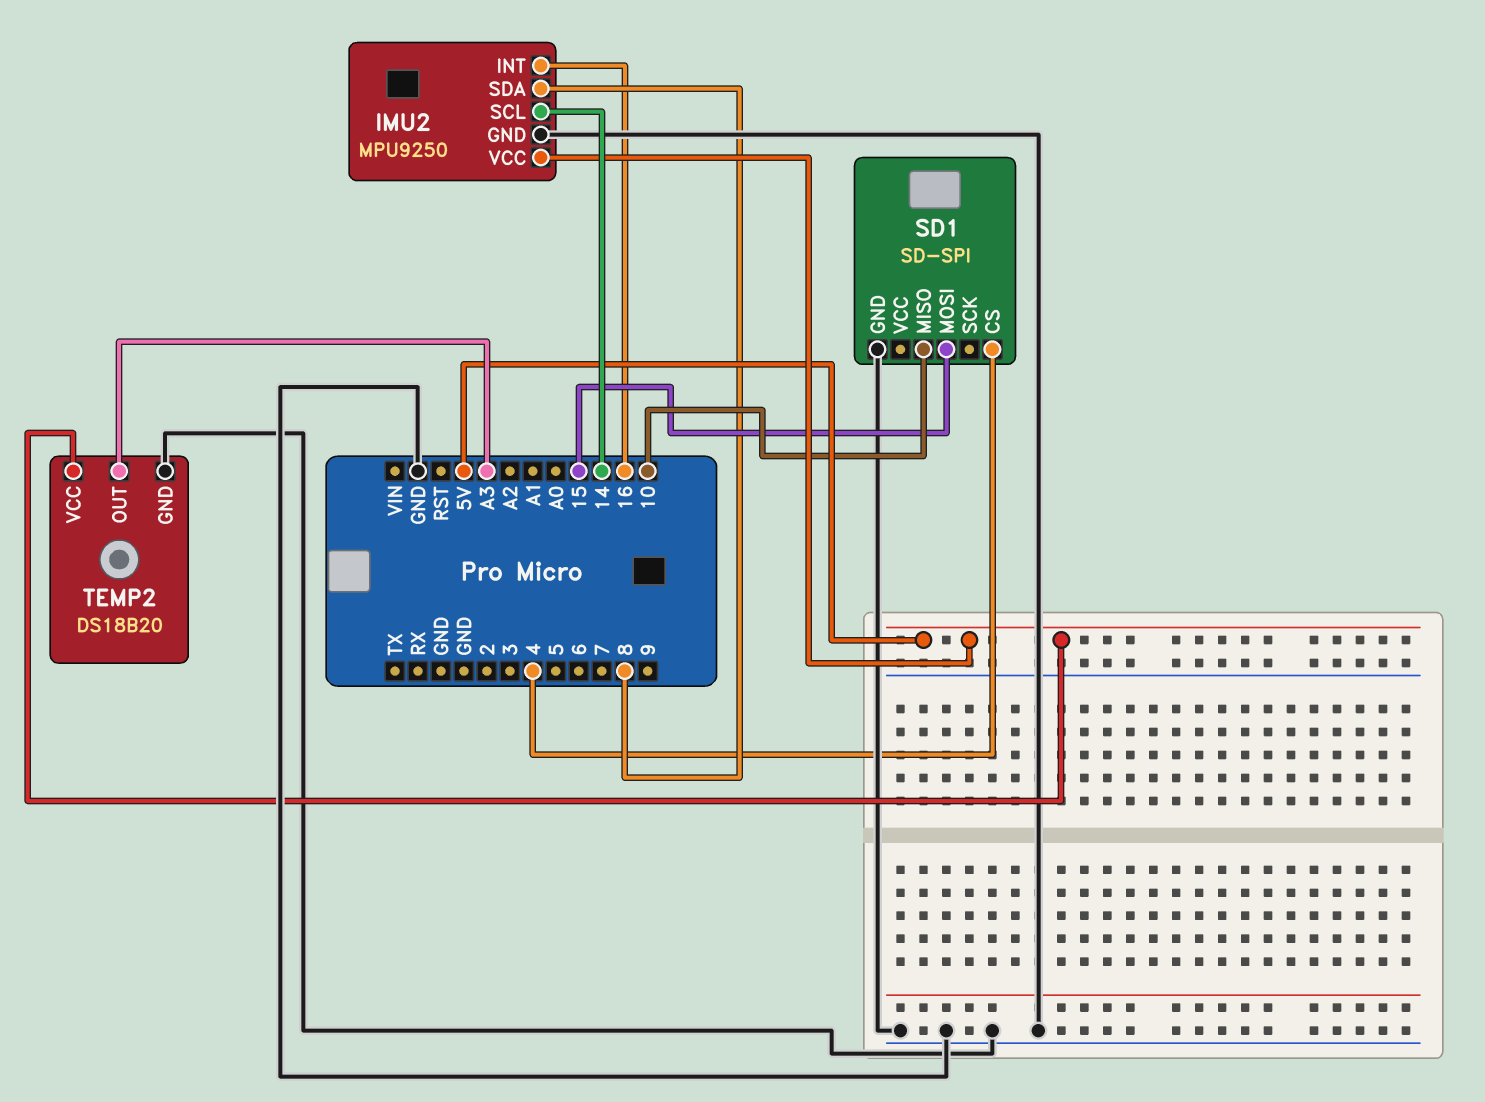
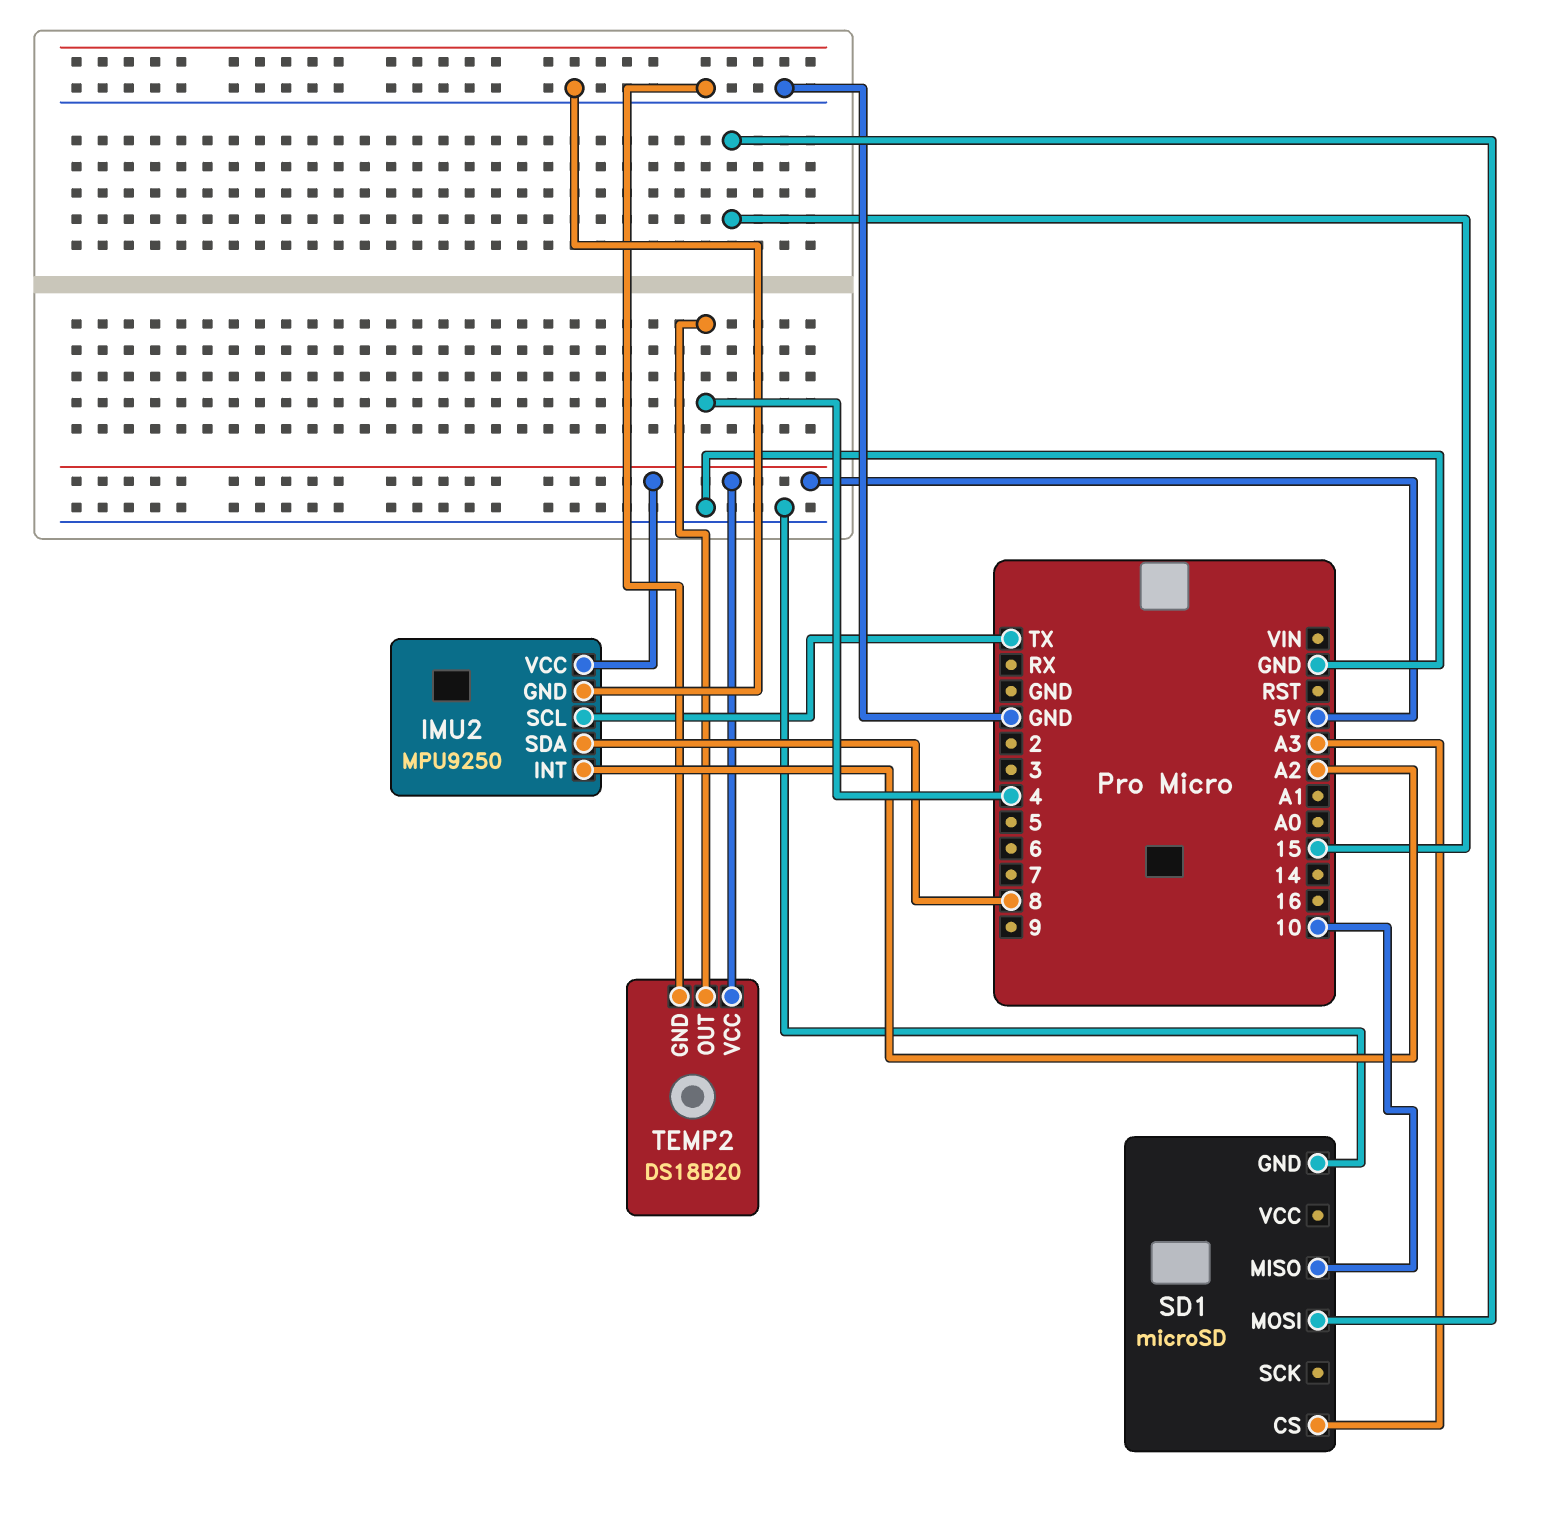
IMU2 pin INT: 16 -> A2
IMU2 pin SCL: 14 -> TX
SD1: SD-SPI -> microSD
SD1 pin CS: 4 -> A3
TEMP2 pin OUT: A3 -> 4

